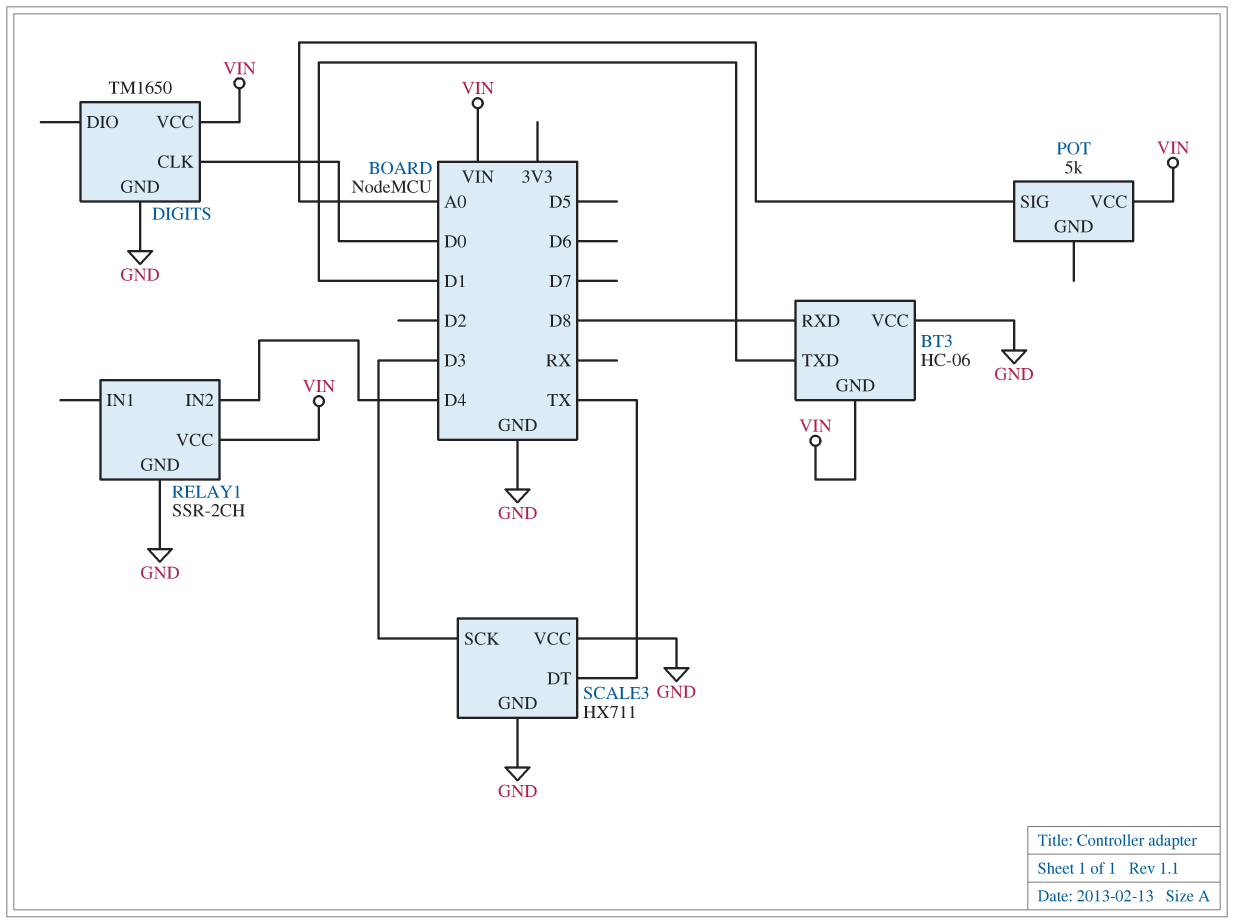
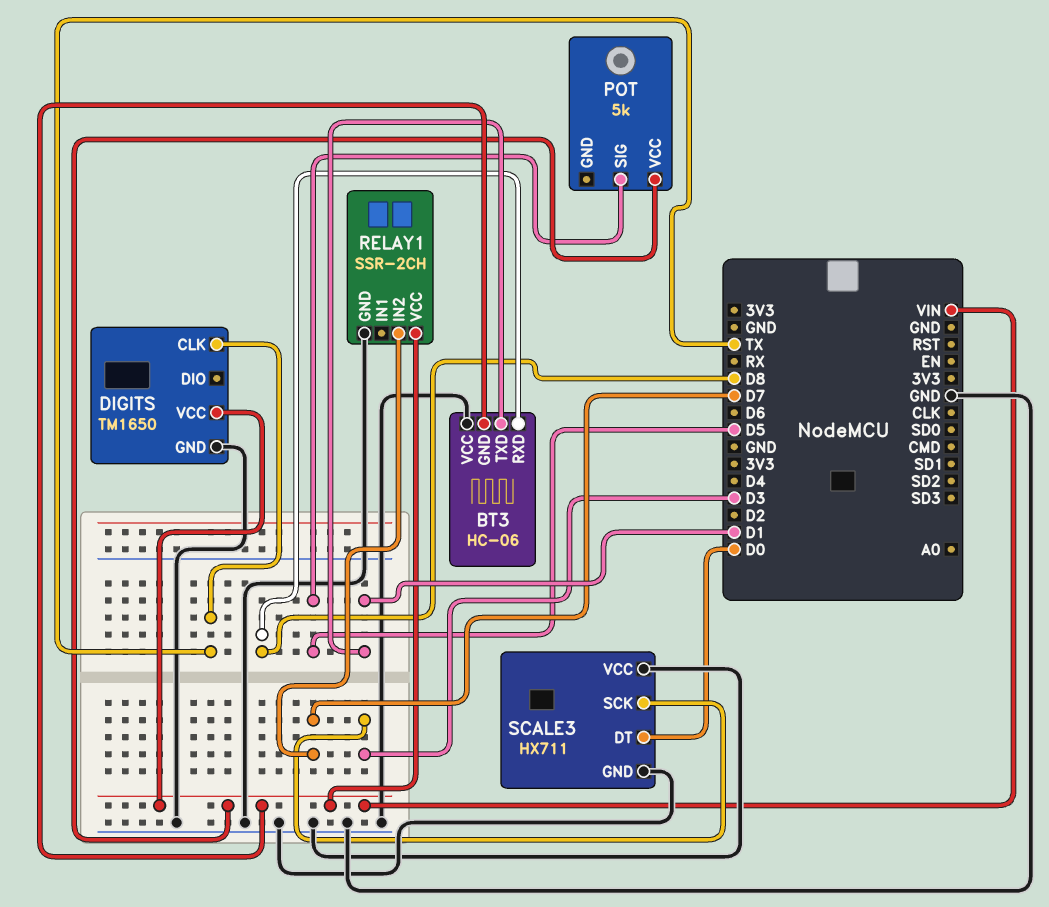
DIGITS pin CLK: D0 -> TX
POT pin SIG: A0 -> D5
RELAY1 pin IN2: D4 -> D7
SCALE3 pin DT: TX -> D0

